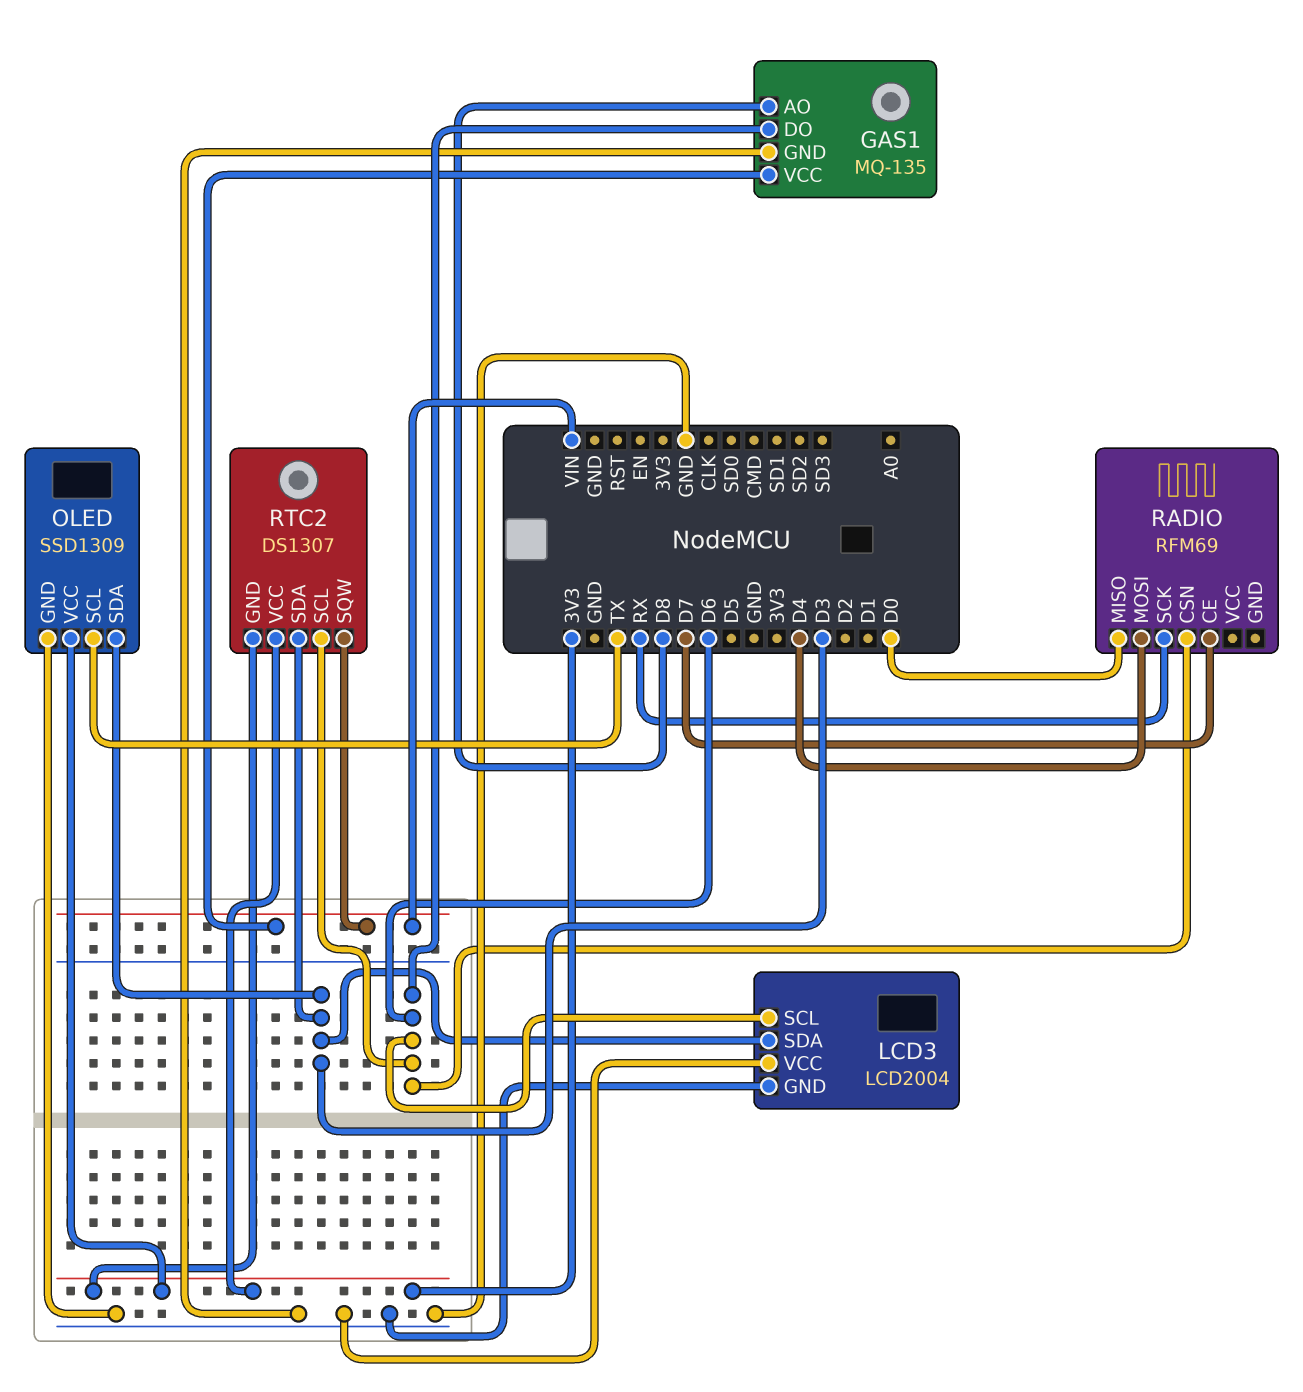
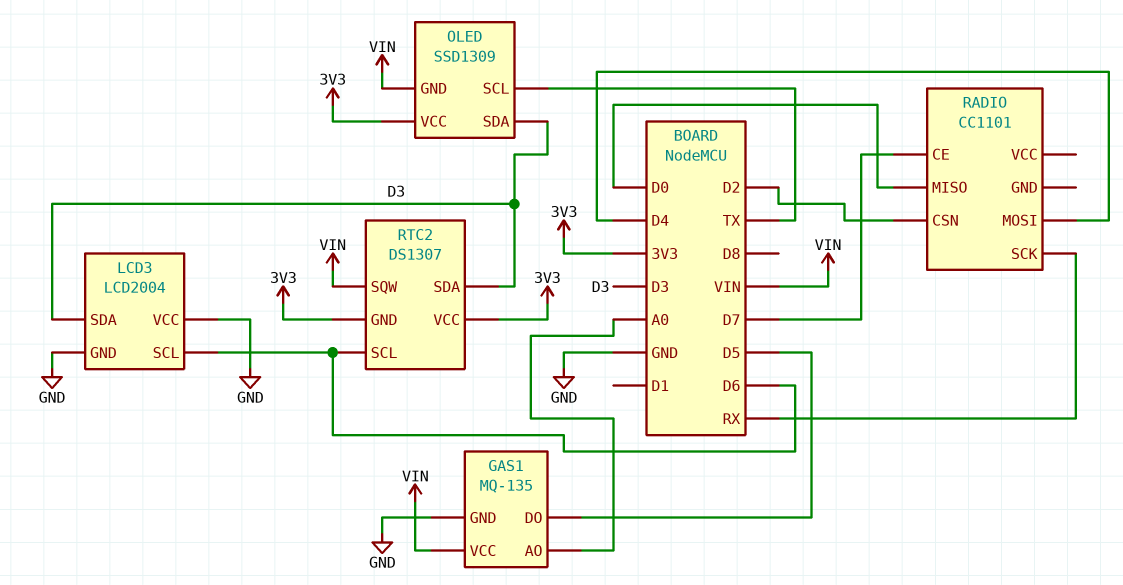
GAS1 pin AO: D8 -> A0
GAS1 pin DO: D6 -> D5
OLED pin GND: GND -> VIN
RADIO: RFM69 -> CC1101
RADIO pin CSN: D6 -> D2

